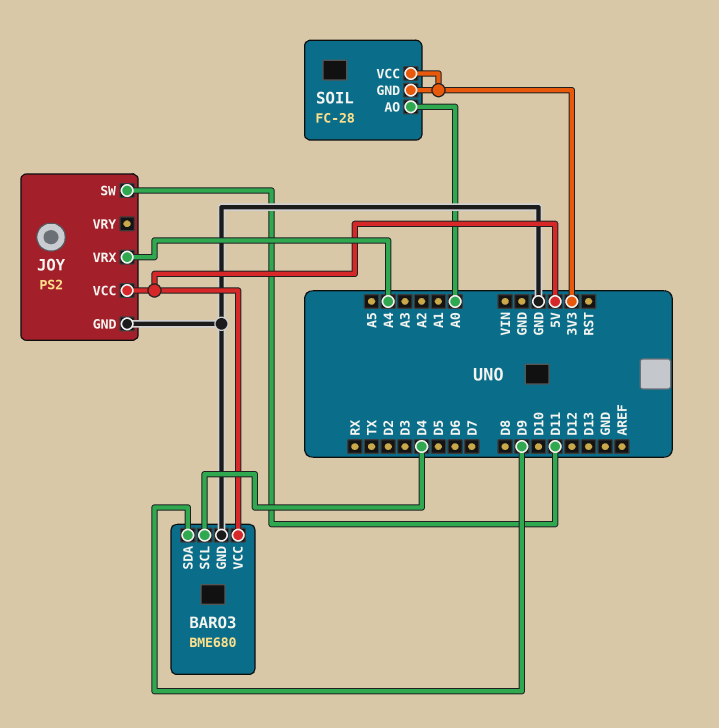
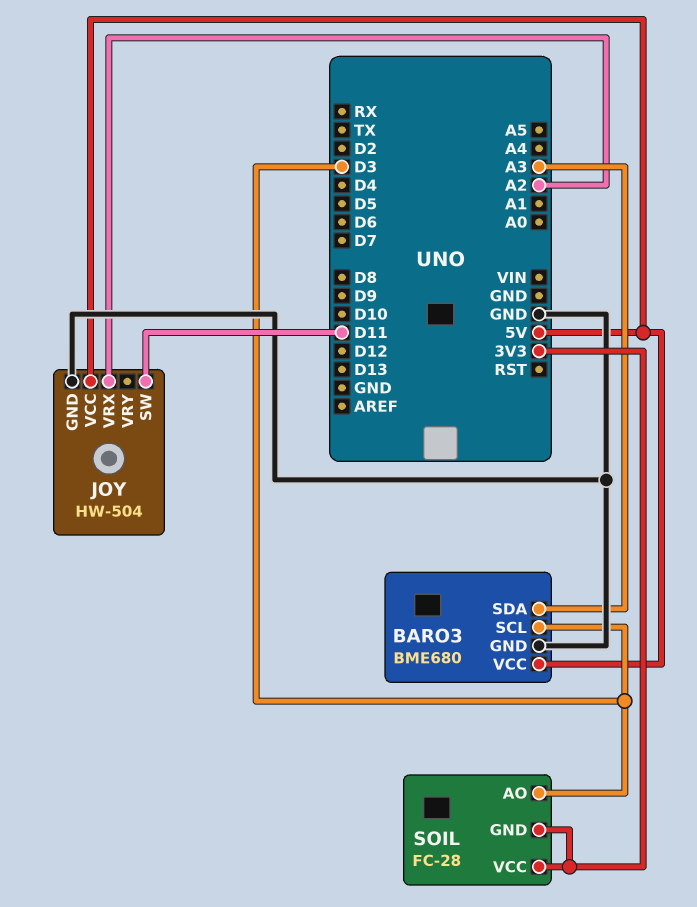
BARO3 pin SCL: D4 -> D3
BARO3 pin SDA: D9 -> A3
JOY: PS2 -> HW-504
JOY pin VRX: A4 -> A2
SOIL pin AO: A0 -> D3

